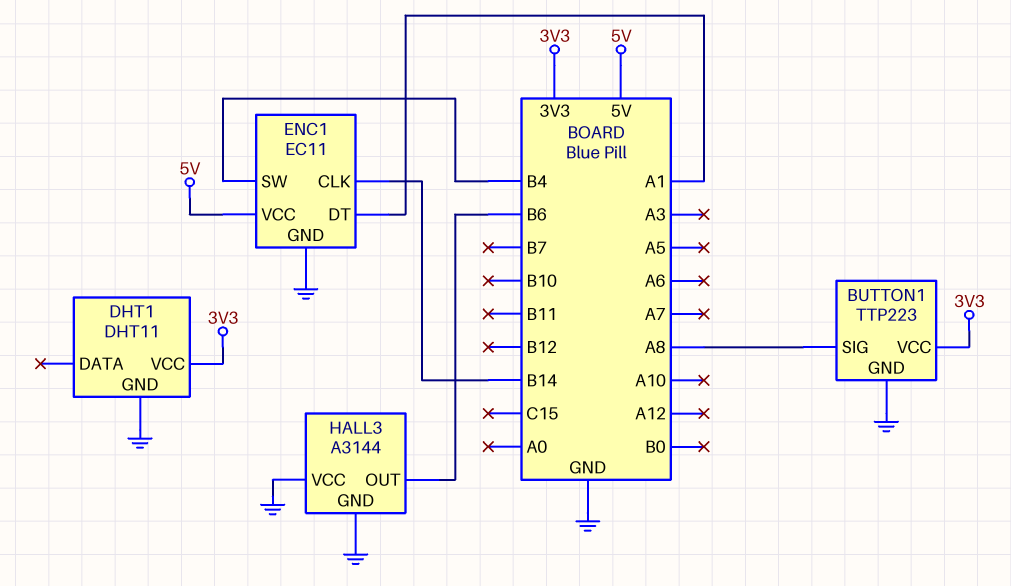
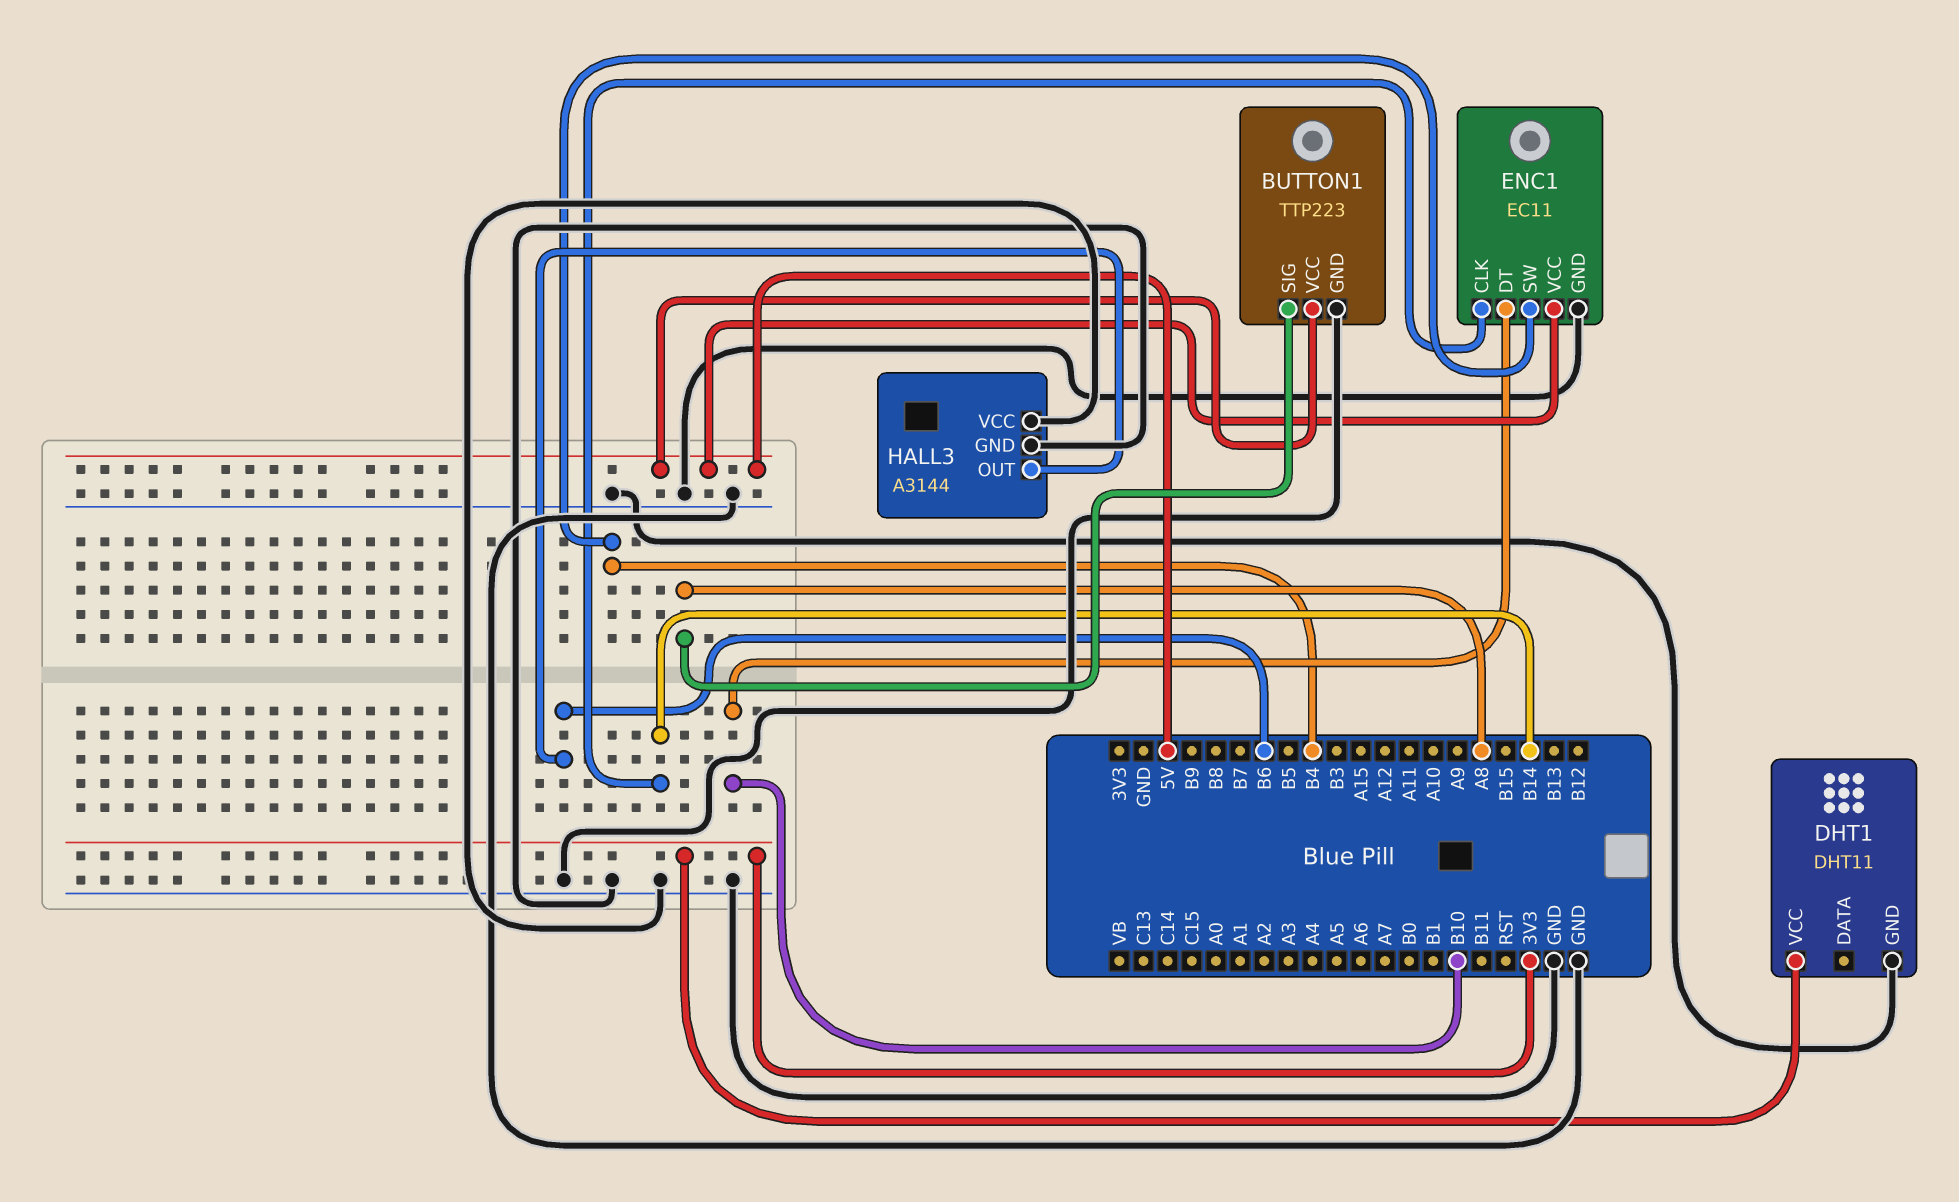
BUTTON1 pin VCC: 3V3 -> 5V
ENC1 pin DT: A1 -> B10

